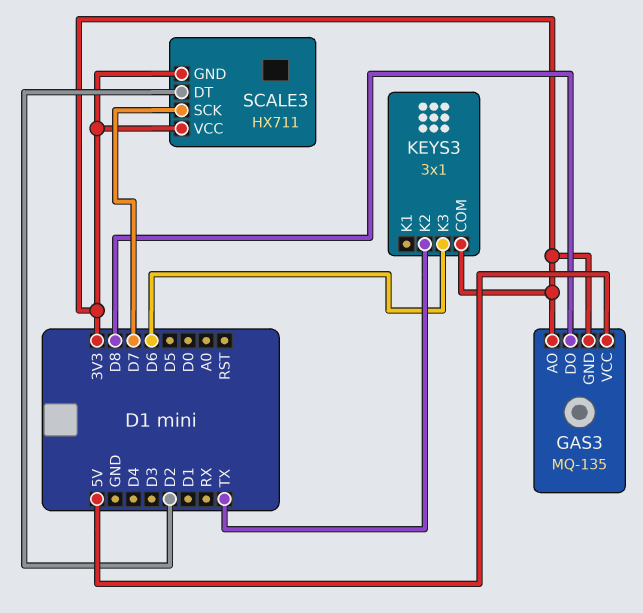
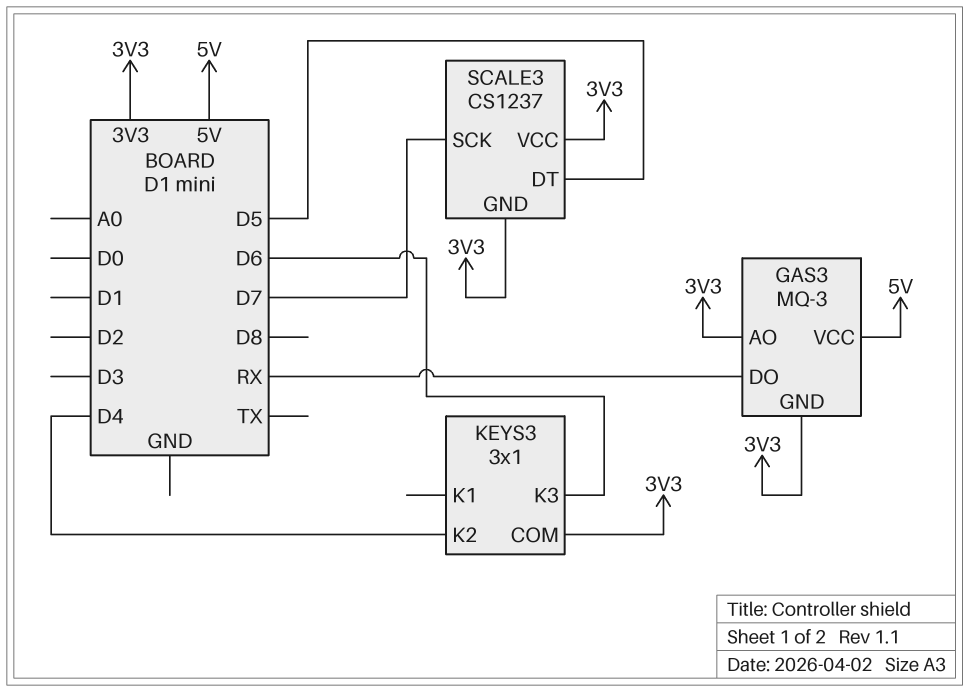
GAS3: MQ-135 -> MQ-3
GAS3 pin DO: D8 -> RX
KEYS3 pin K2: TX -> D4
SCALE3: HX711 -> CS1237
SCALE3 pin DT: D2 -> D5

